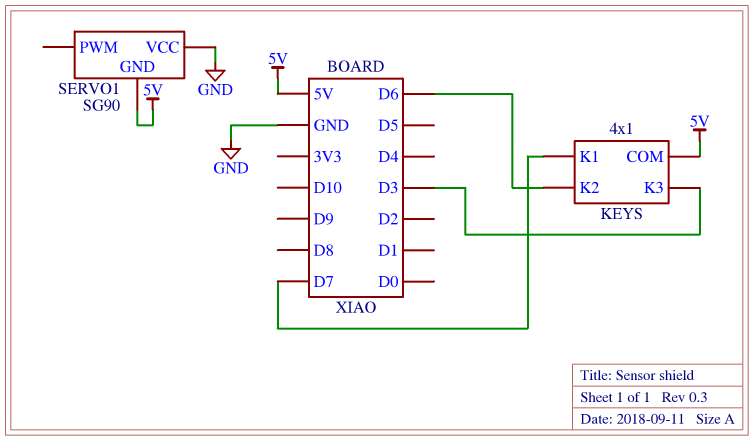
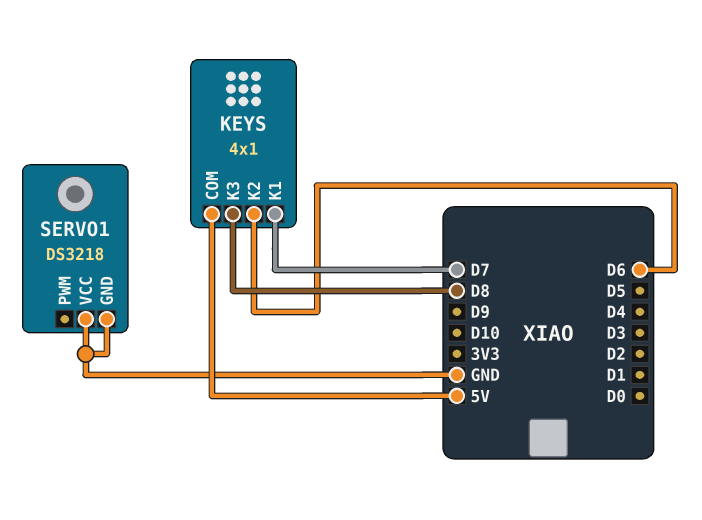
KEYS pin K3: D3 -> D8
SERVO1: SG90 -> DS3218
SERVO1 pin GND: 5V -> GND

